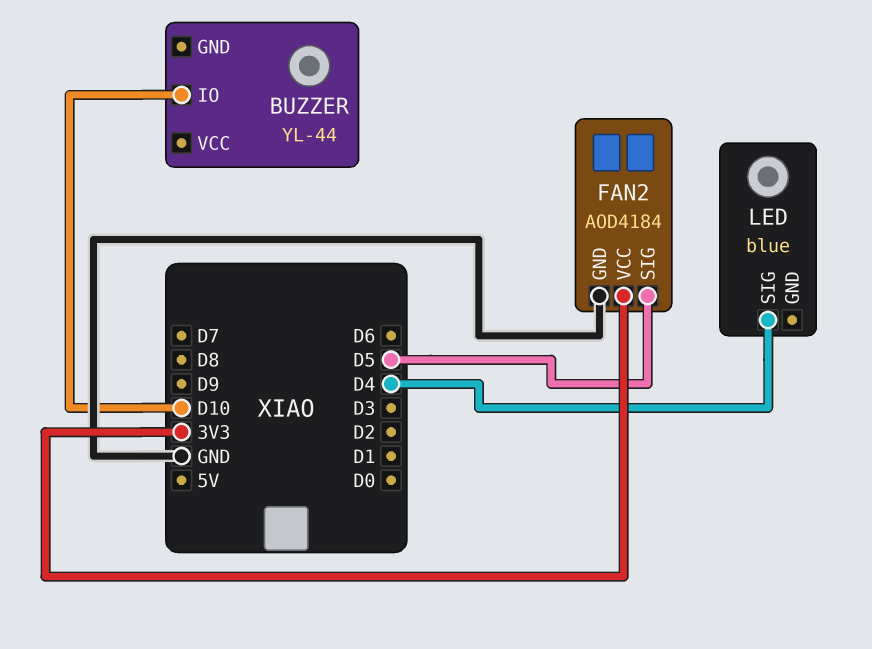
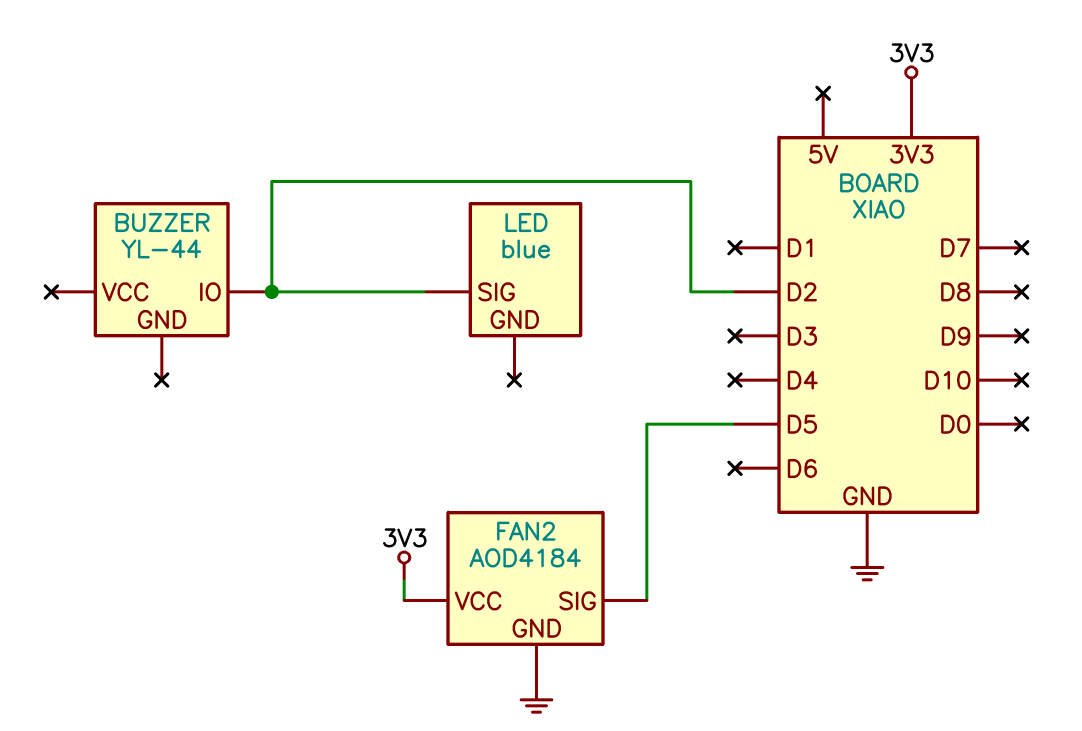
BUZZER pin IO: D10 -> D2
LED pin SIG: D4 -> D2

